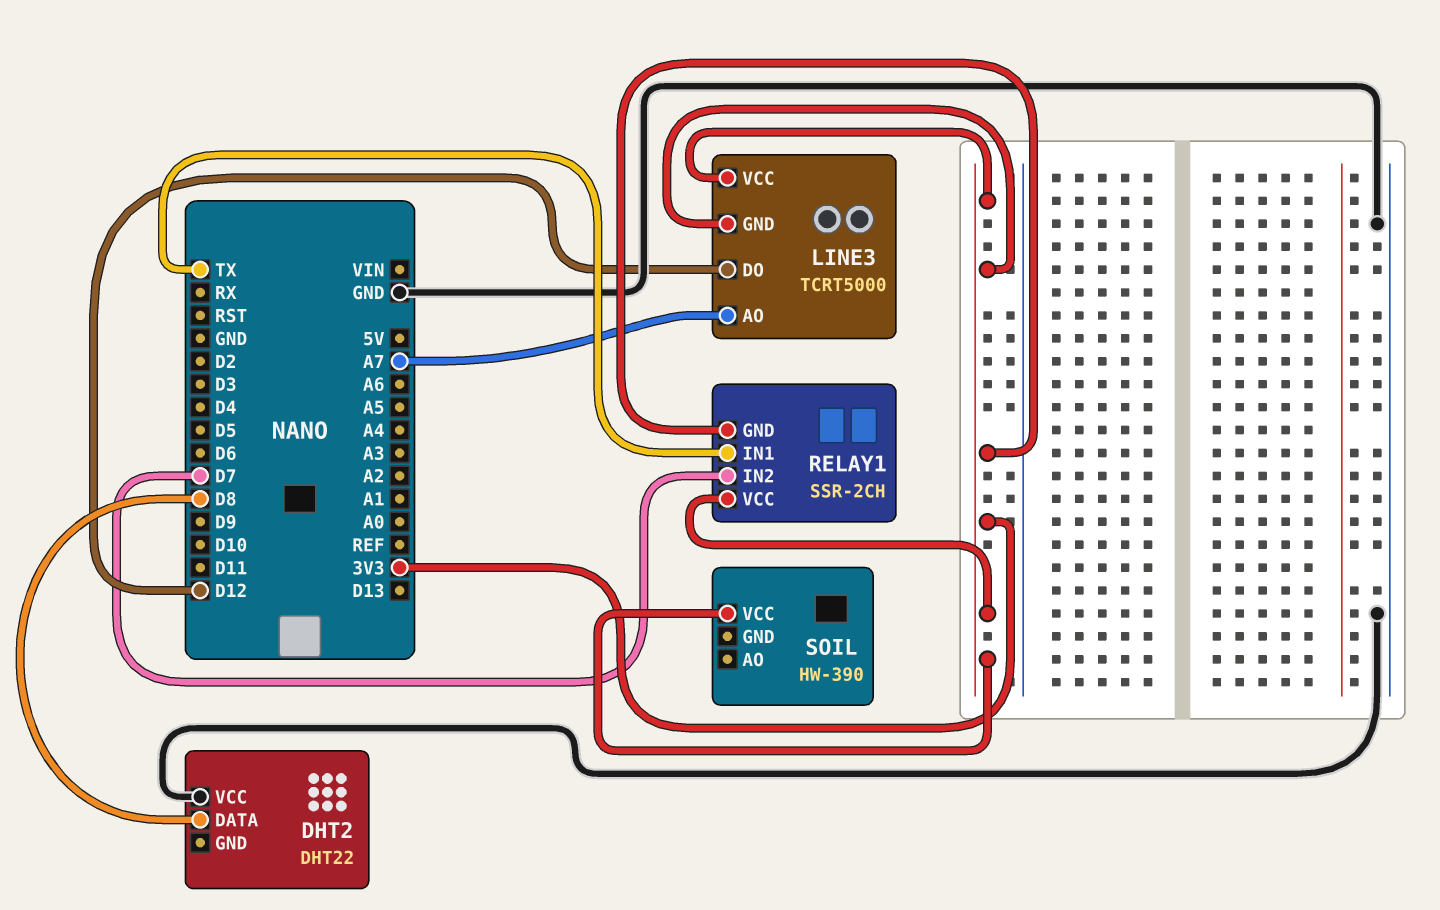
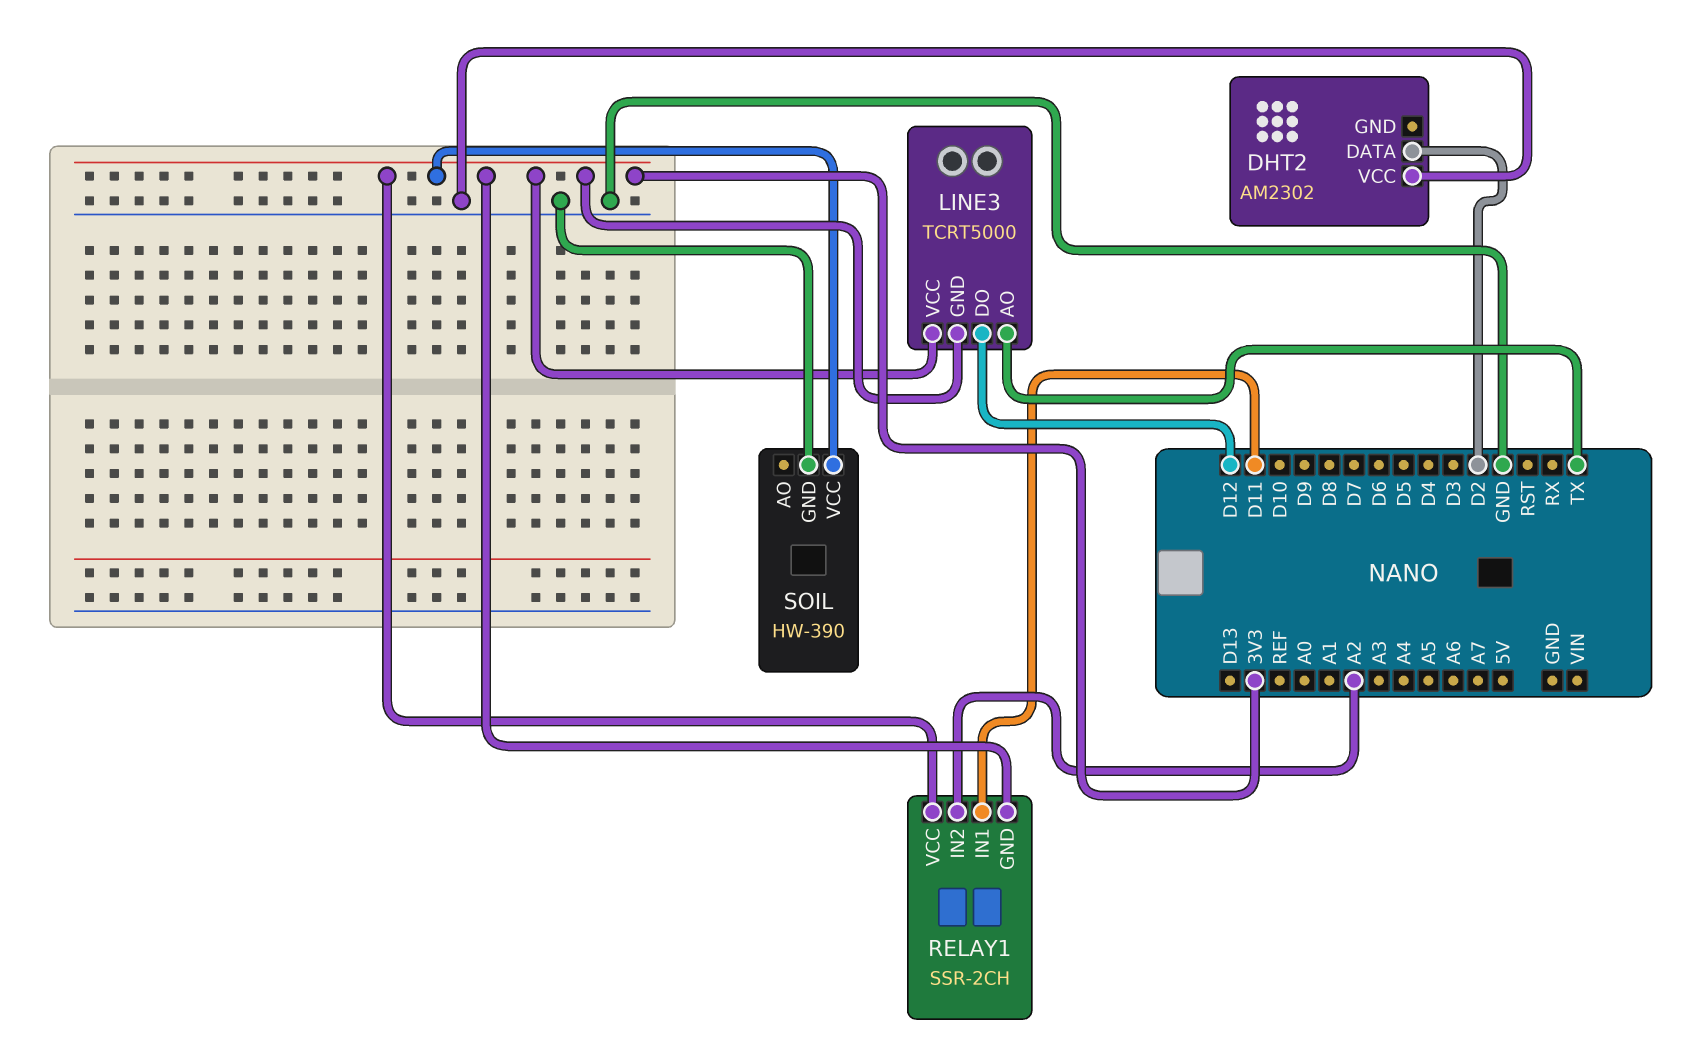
DHT2: DHT22 -> AM2302
DHT2 pin DATA: D8 -> D2
LINE3 pin AO: A7 -> TX
RELAY1 pin IN1: TX -> D11
RELAY1 pin IN2: D7 -> A2
SOIL pin GND: none -> GND

